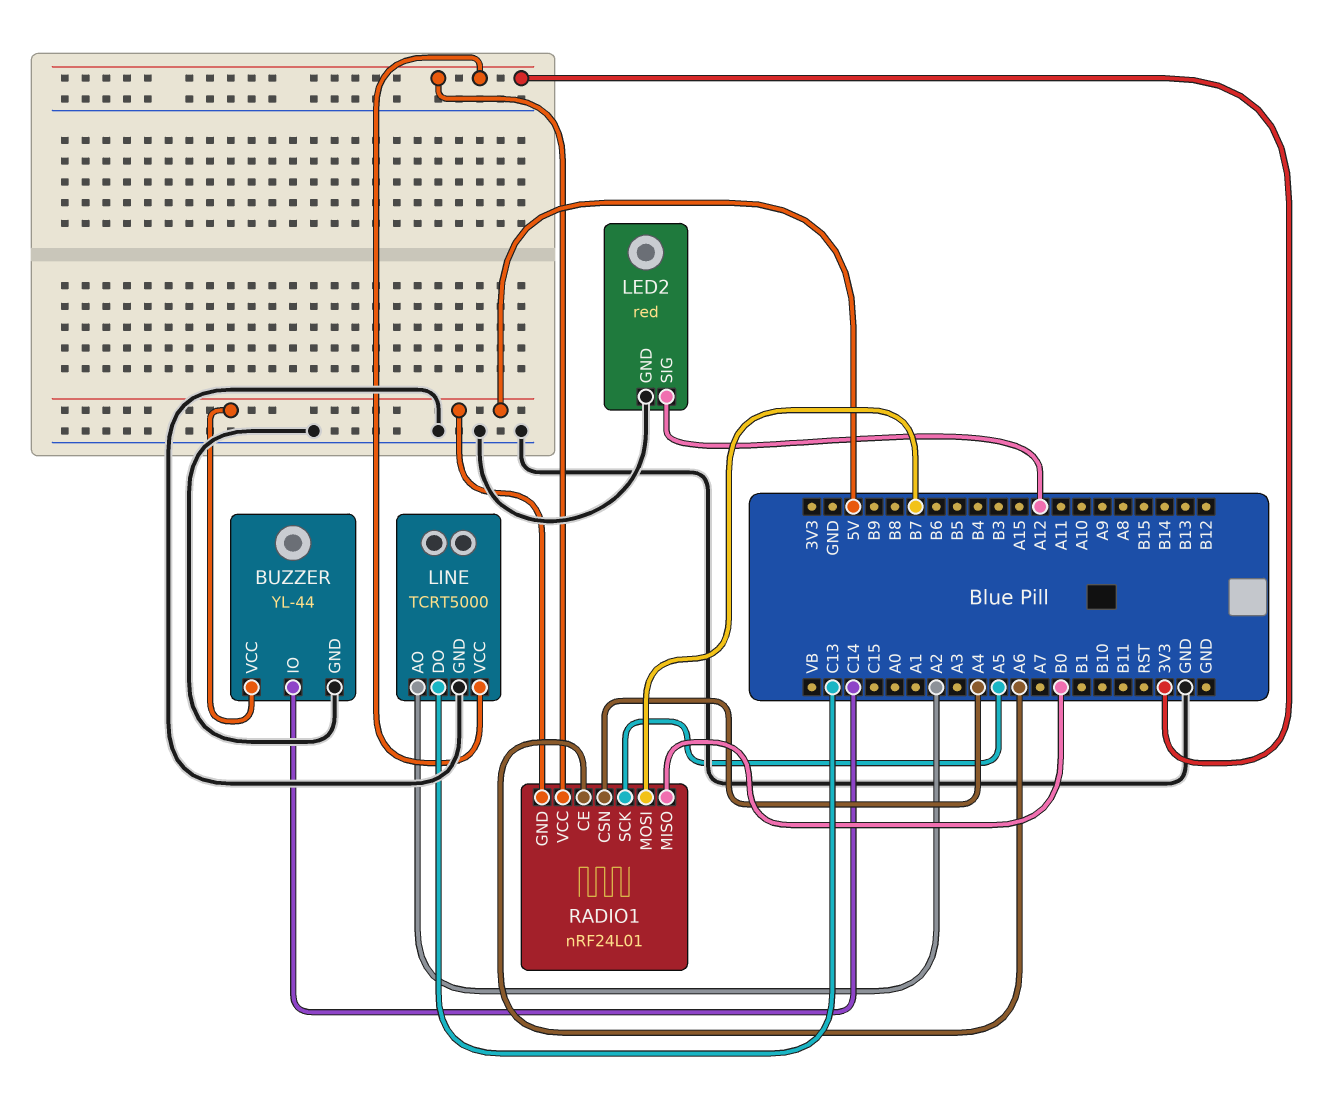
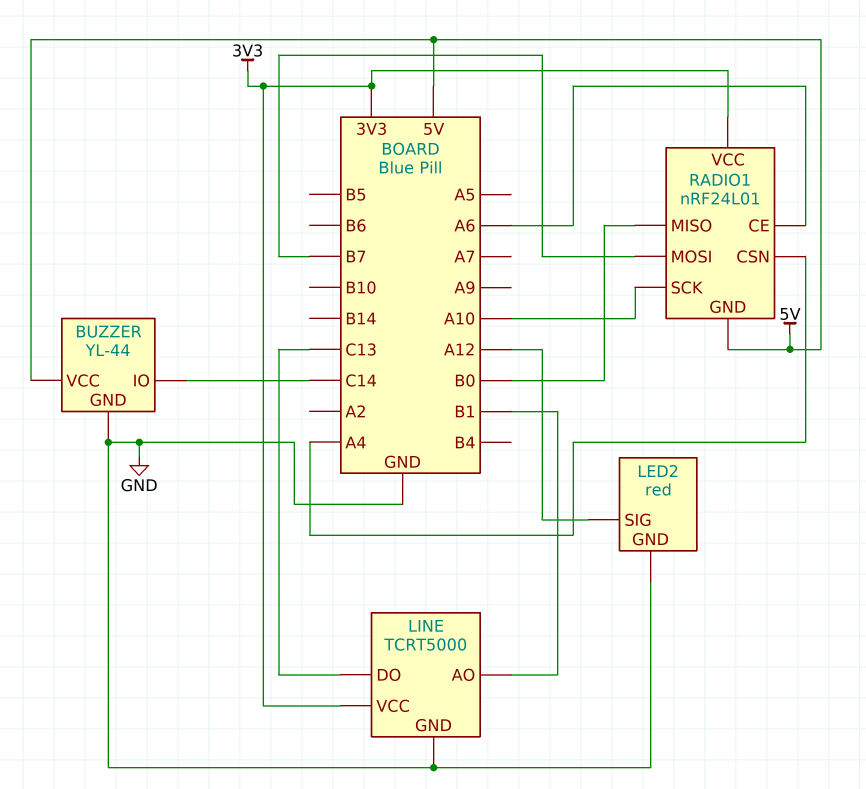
LINE pin AO: A2 -> B1
RADIO1 pin SCK: A5 -> A10

